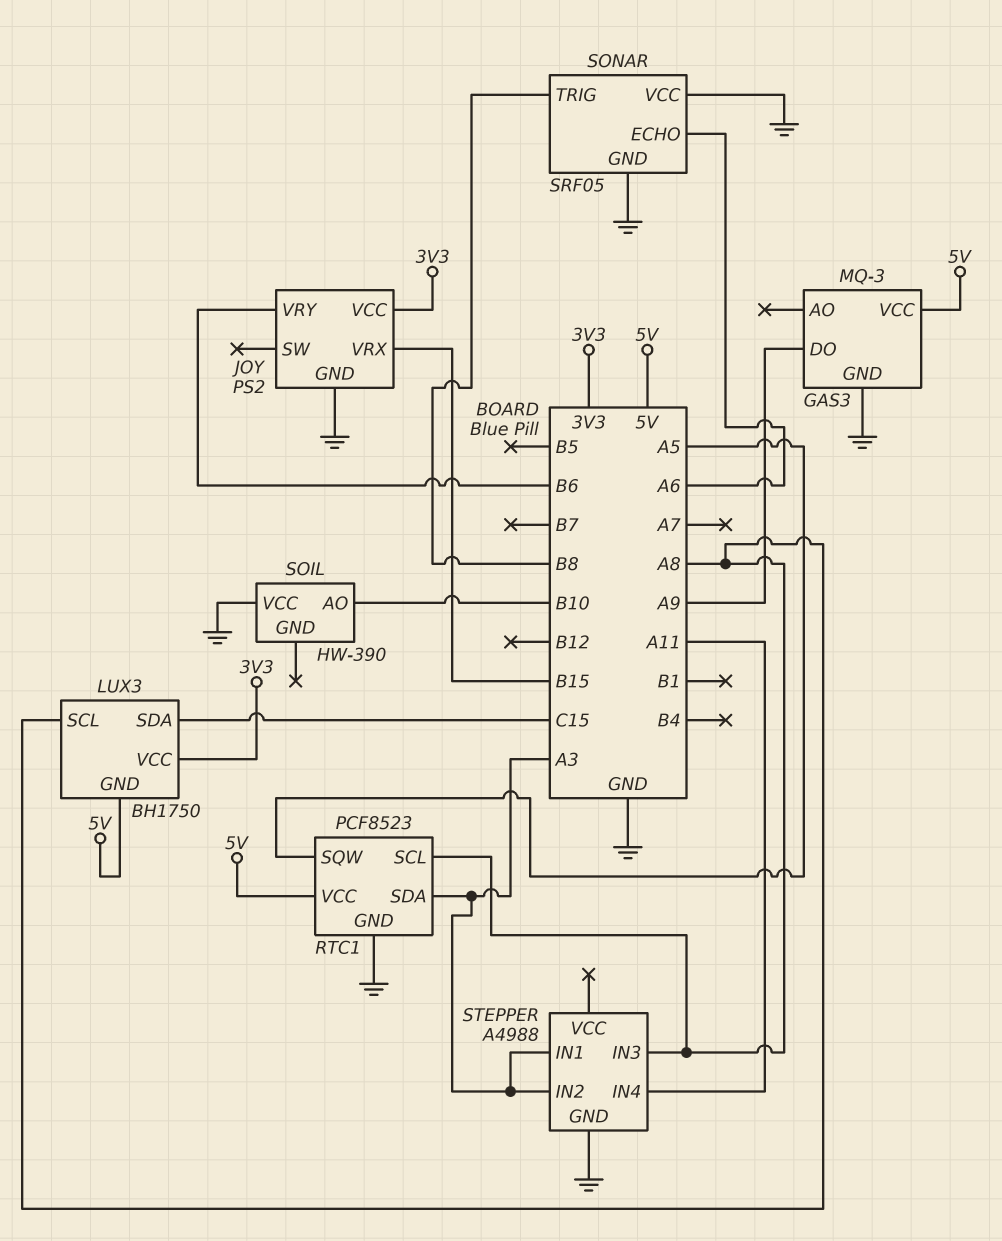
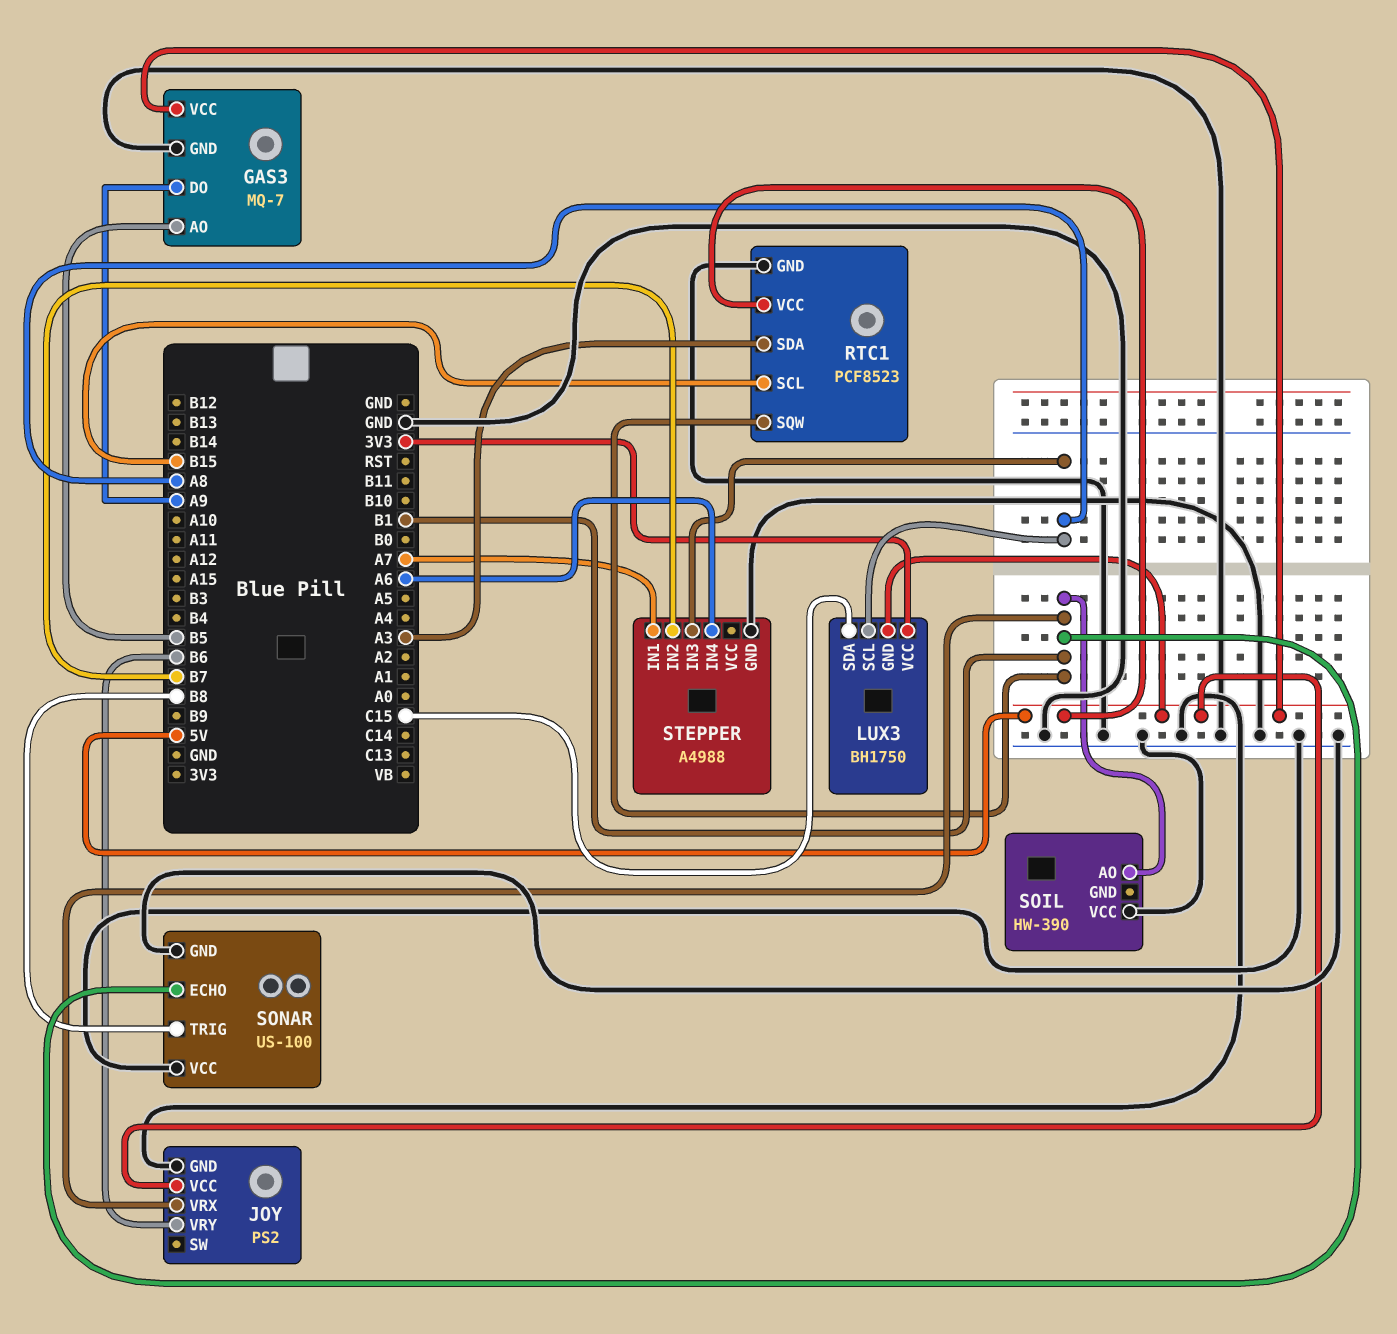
GAS3: MQ-3 -> MQ-7
GAS3 pin AO: none -> B5
JOY pin VCC: 3V3 -> 5V
JOY pin VRX: B15 -> B1
RTC1 pin SCL: A8 -> B15
RTC1 pin SQW: A5 -> B1
SOIL pin AO: B10 -> B1
SONAR: SRF05 -> US-100
SONAR pin ECHO: A6 -> B1
STEPPER pin IN1: A3 -> A7
STEPPER pin IN2: A3 -> B7
STEPPER pin IN4: A11 -> A6

